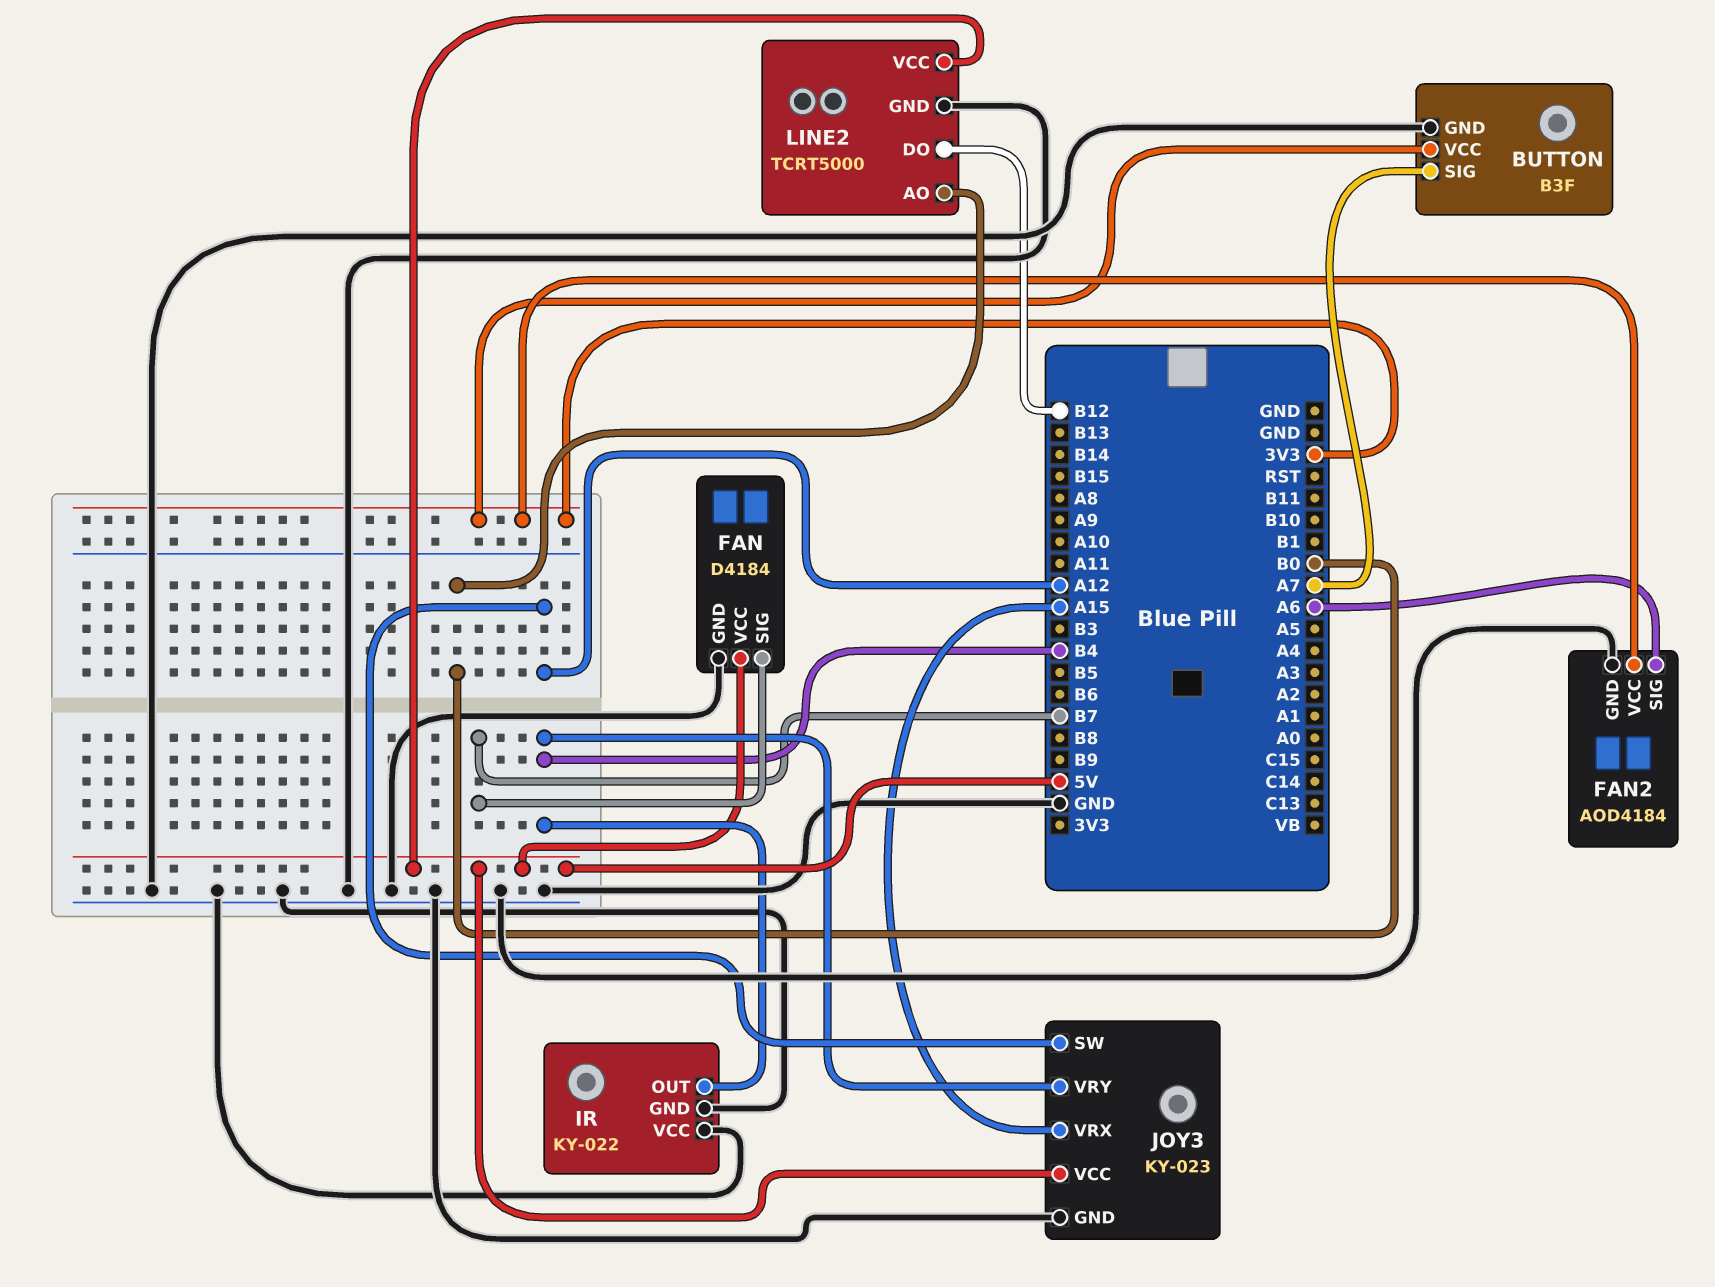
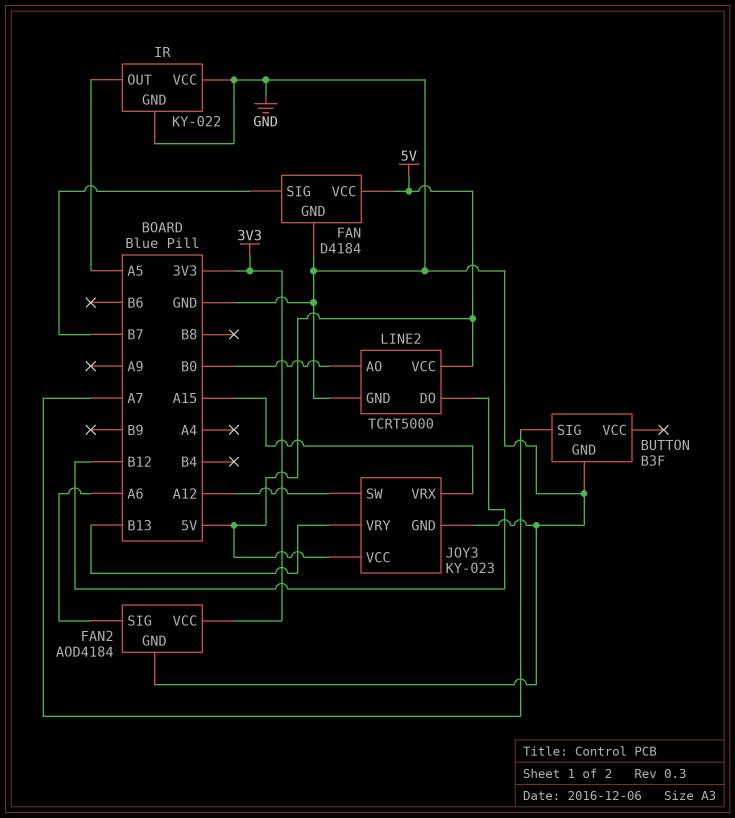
BUTTON pin VCC: 3V3 -> none
IR pin OUT: B4 -> A5
JOY3 pin VRY: B4 -> B13

